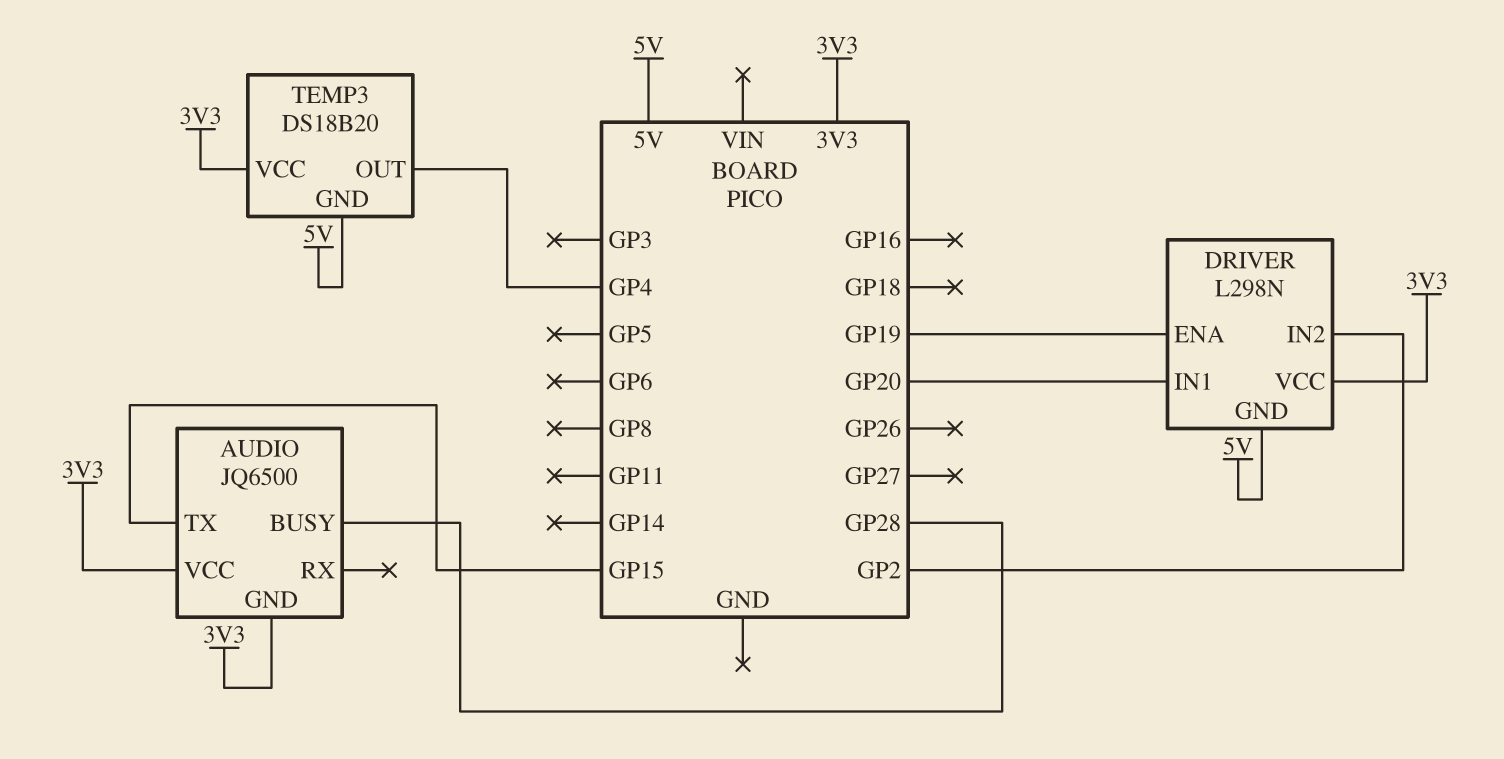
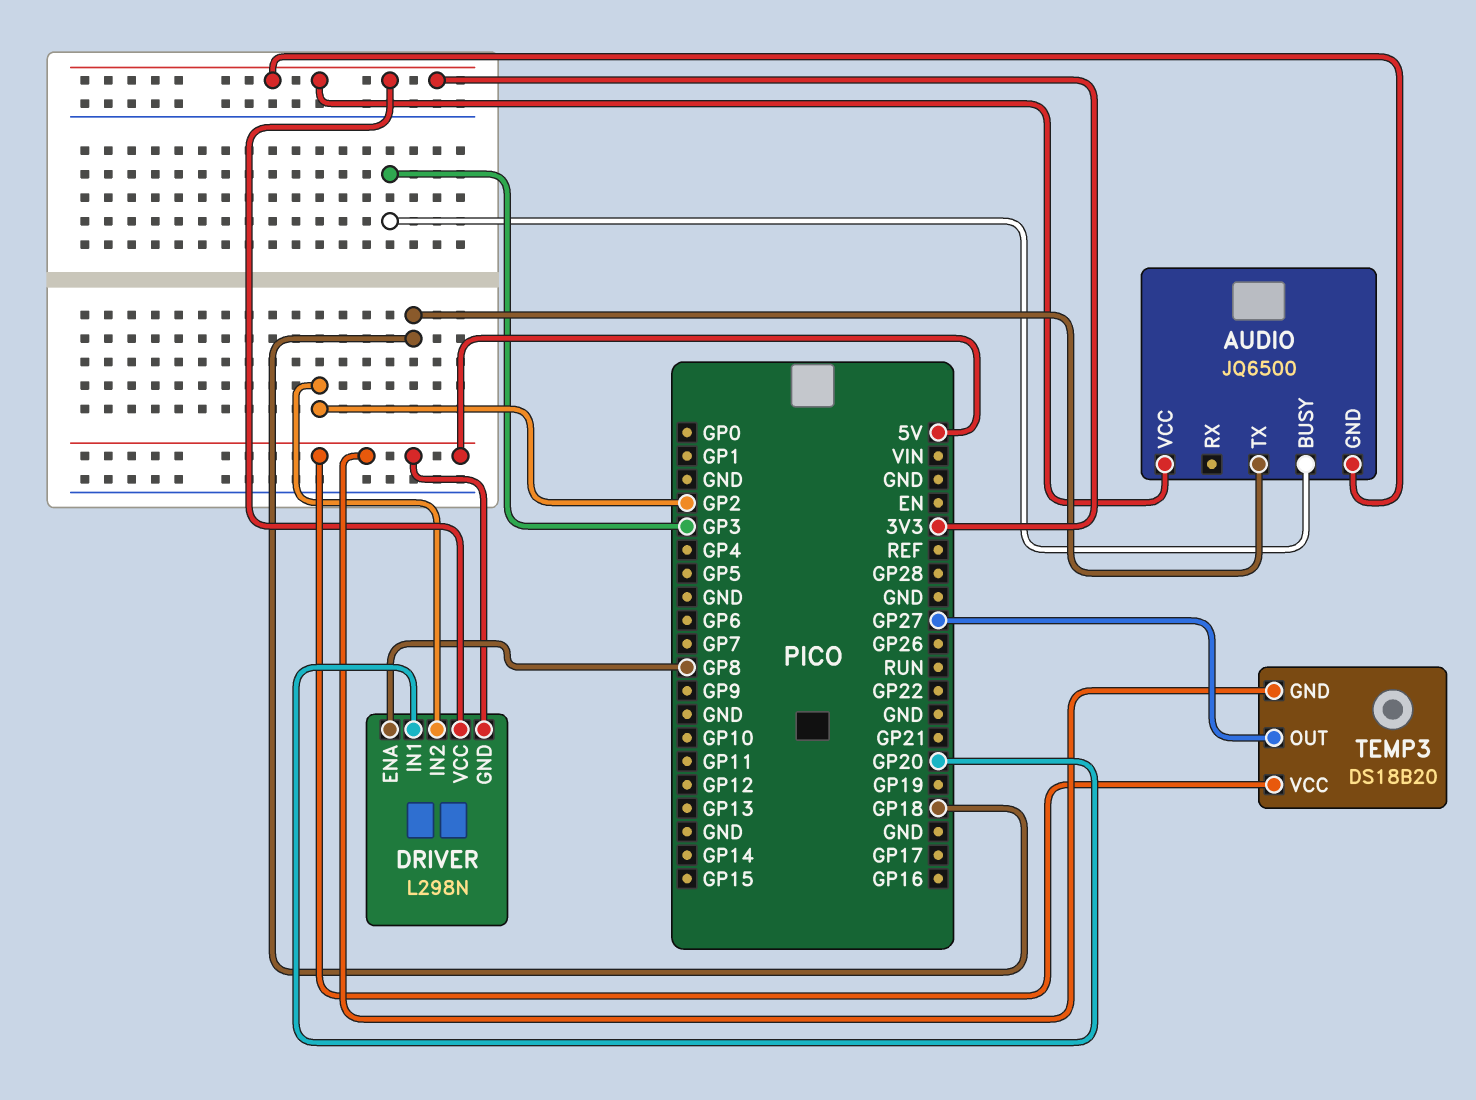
AUDIO pin BUSY: GP28 -> GP3
AUDIO pin TX: GP15 -> GP18
DRIVER pin ENA: GP19 -> GP8
TEMP3 pin OUT: GP4 -> GP27
TEMP3 pin VCC: 3V3 -> 5V

